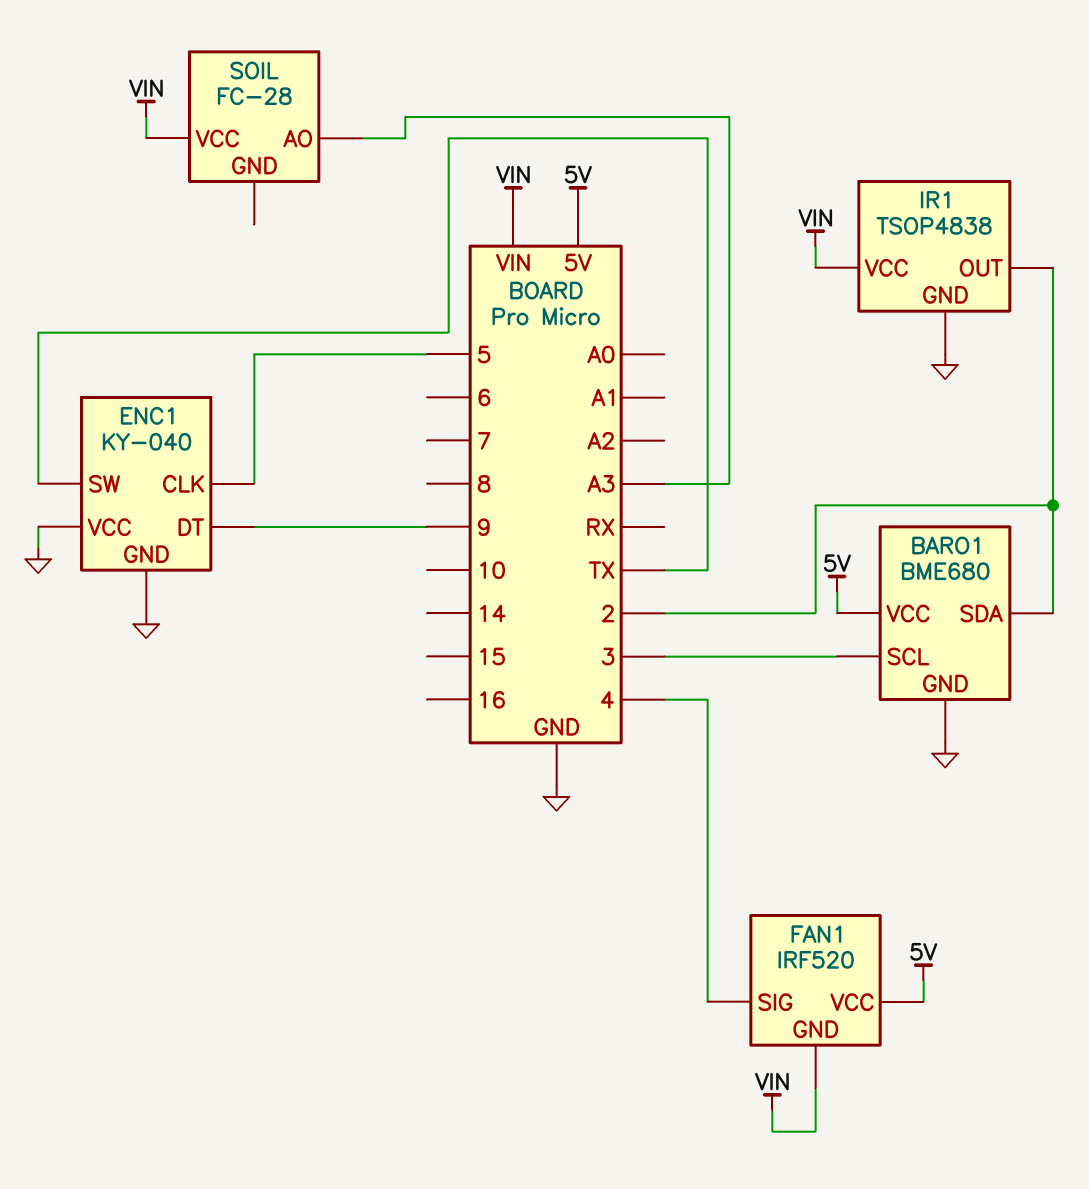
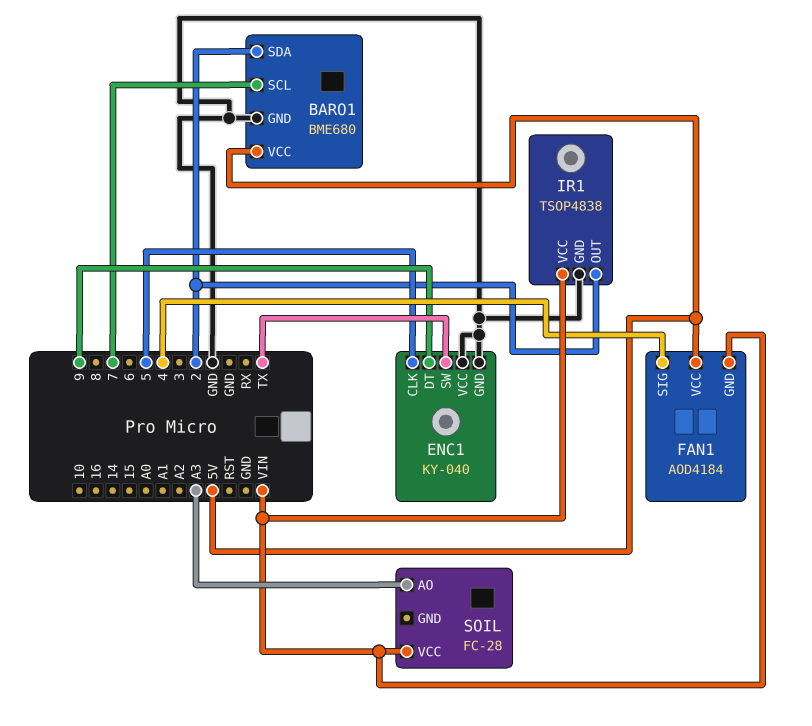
BARO1 pin SCL: 3 -> 7
FAN1: IRF520 -> AOD4184

